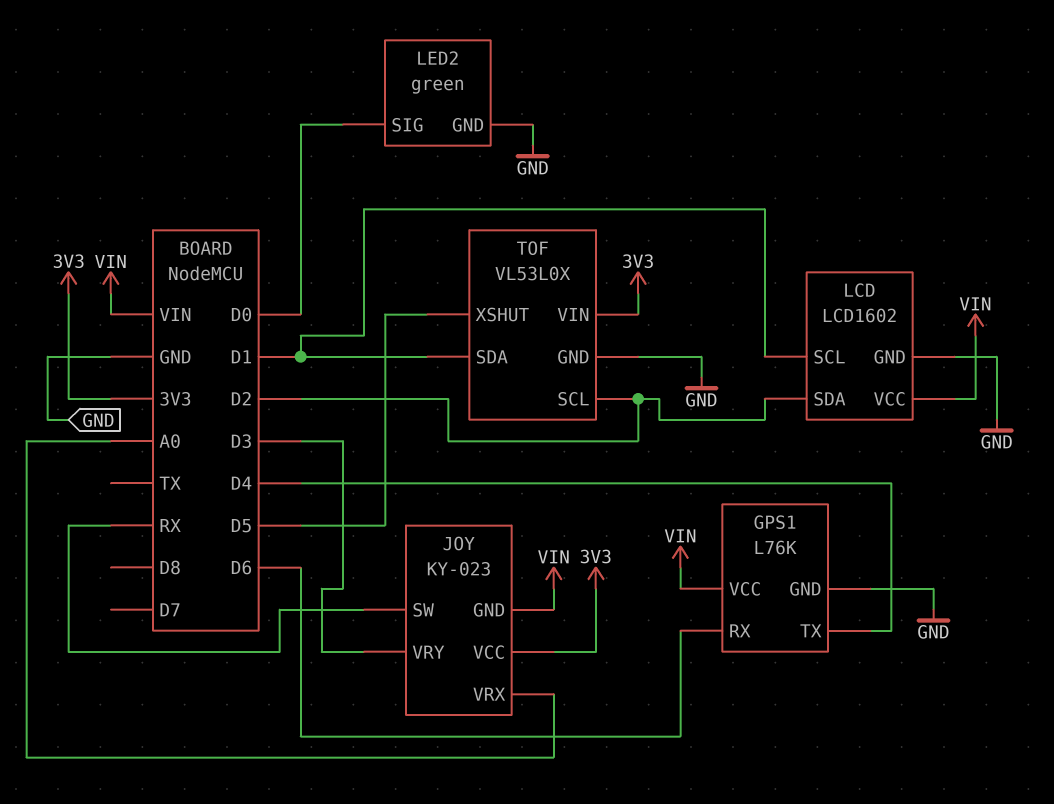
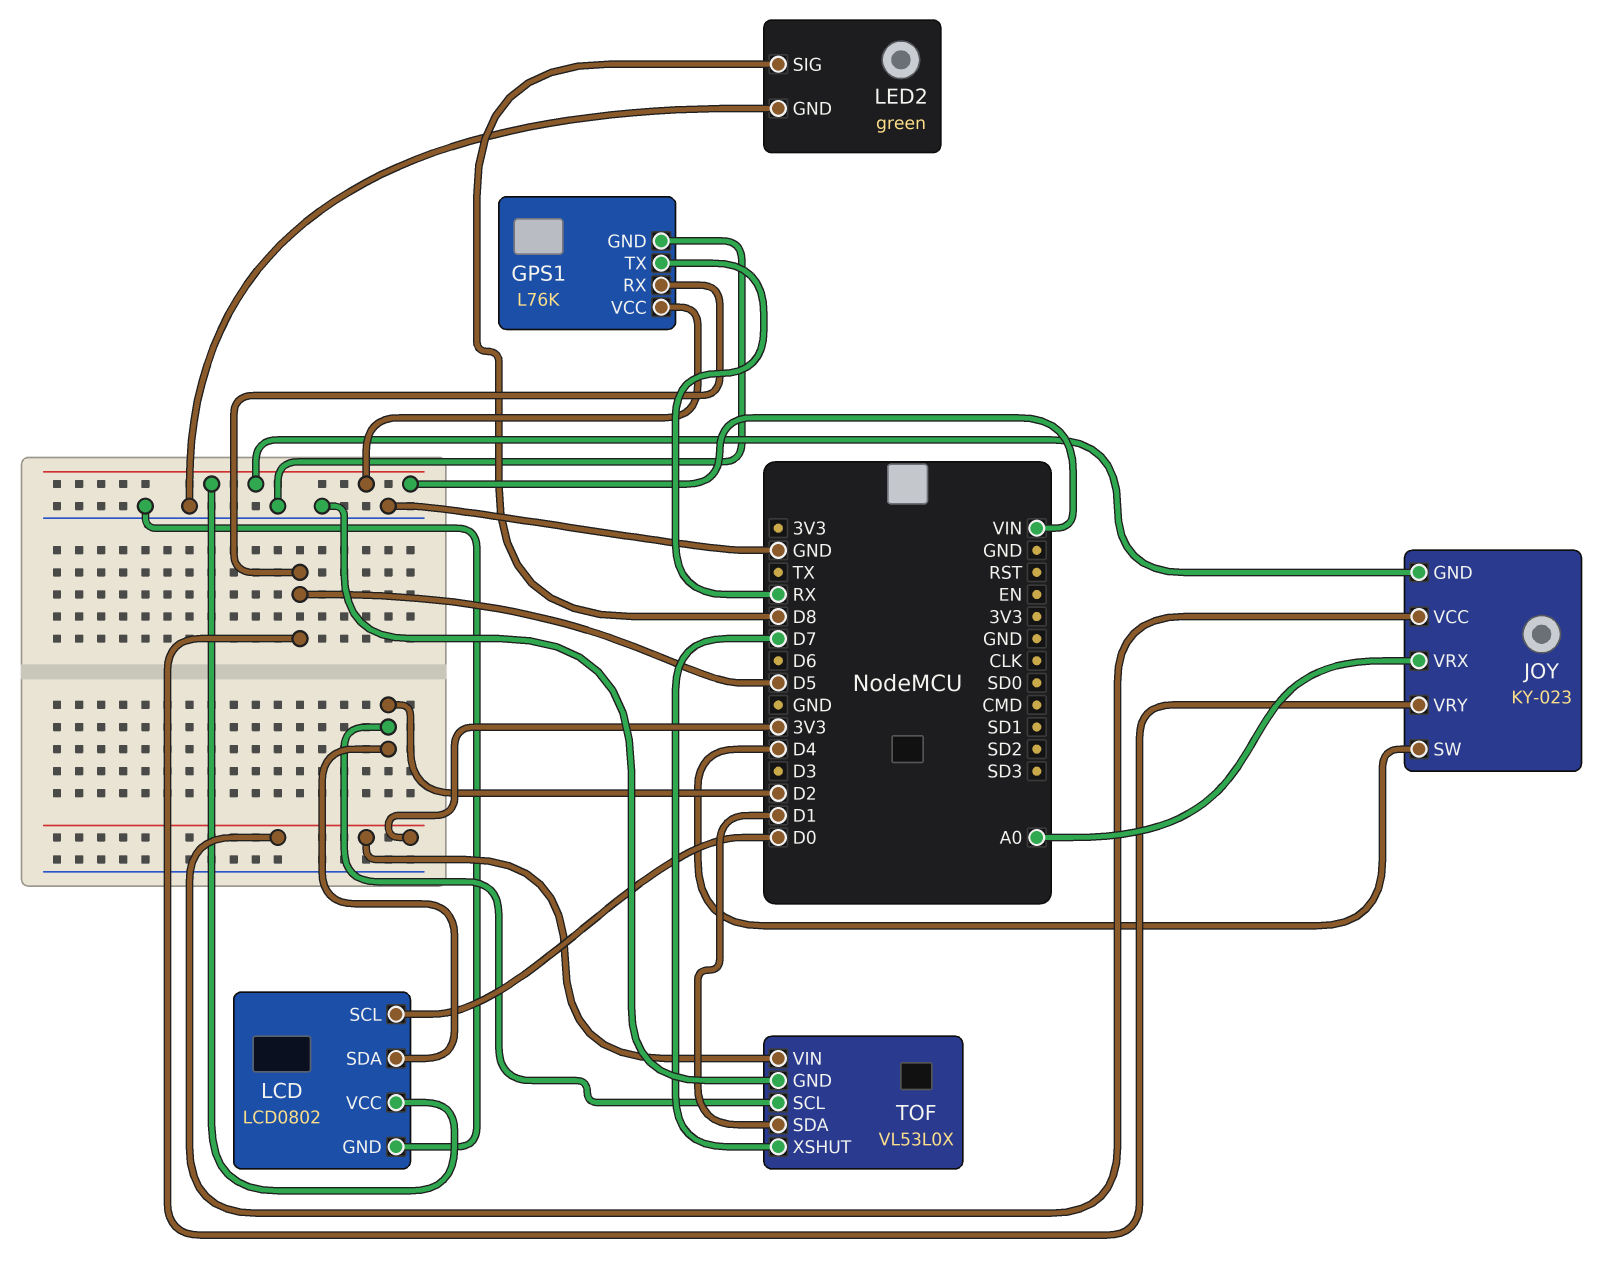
GPS1 pin RX: D6 -> D5
GPS1 pin TX: D4 -> RX
JOY pin SW: RX -> D4
JOY pin VRY: D3 -> D5
LCD: LCD1602 -> LCD0802
LCD pin SCL: D1 -> D0
LED2 pin SIG: D0 -> D8
TOF pin XSHUT: D5 -> D7

